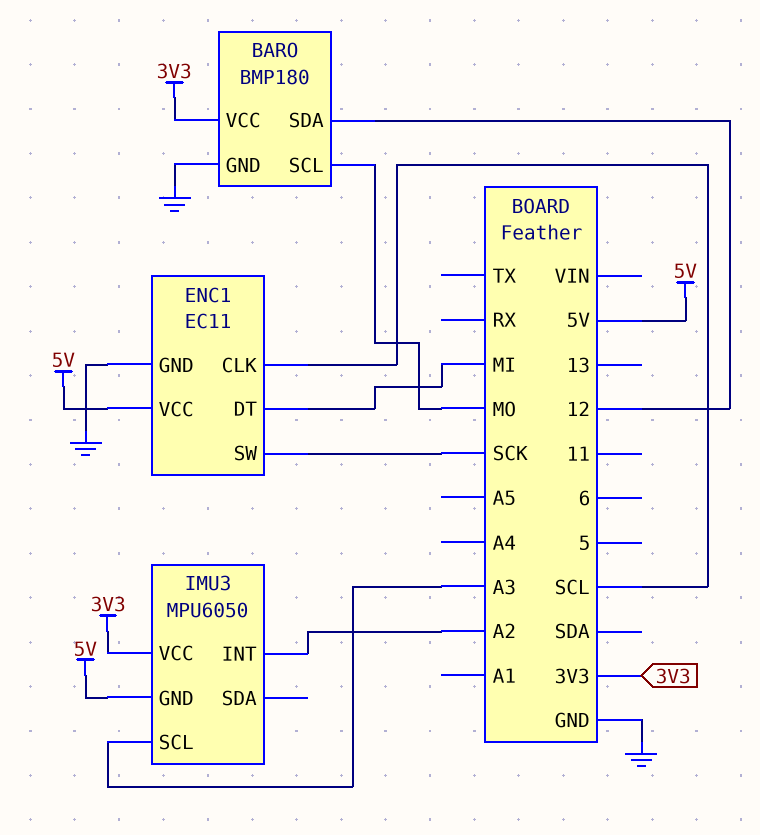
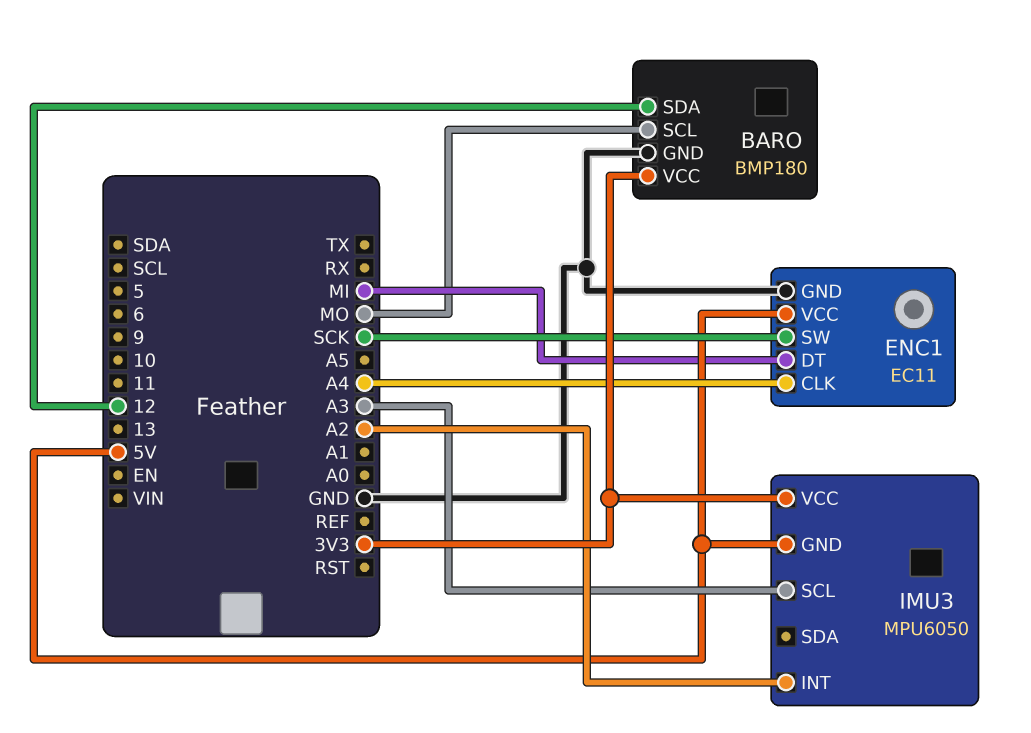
ENC1 pin CLK: SCL -> A4

